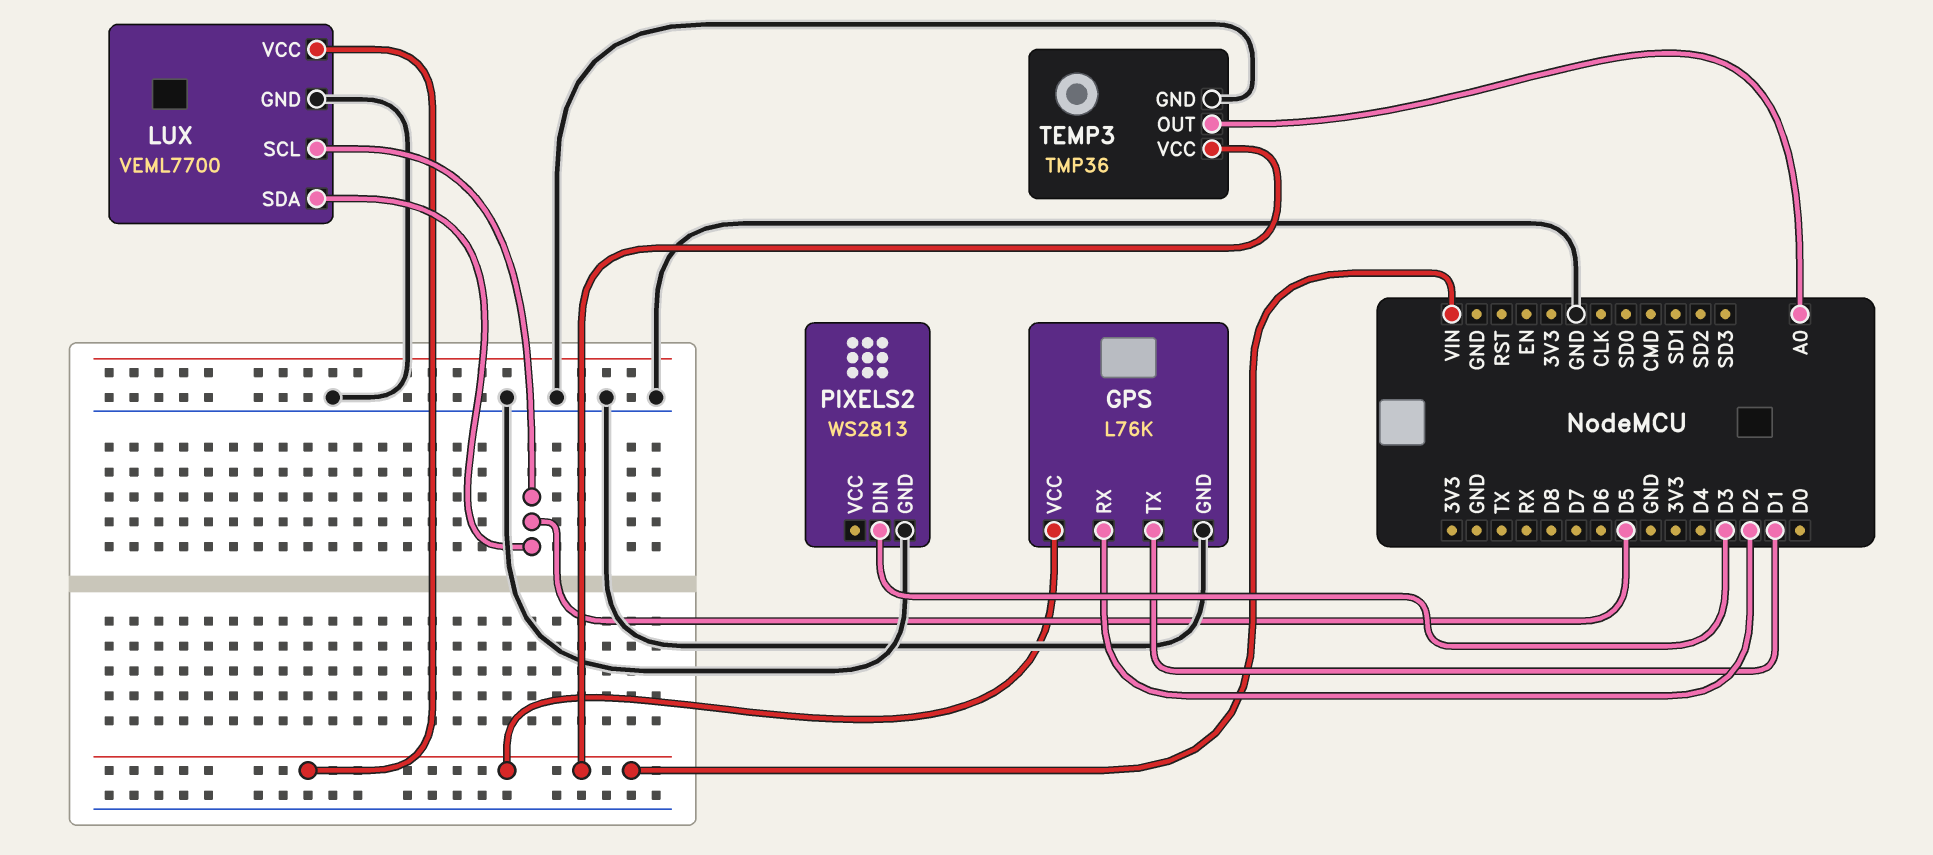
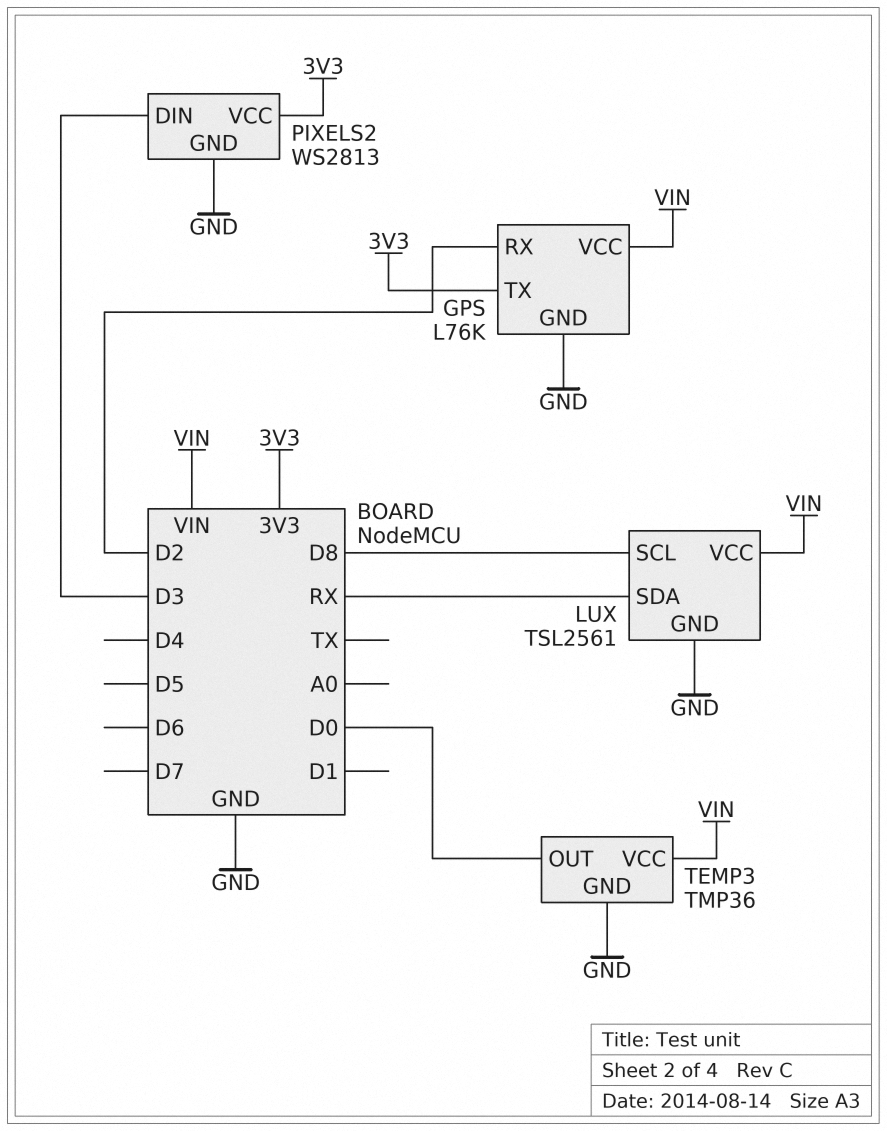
GPS pin TX: D1 -> 3V3
LUX: VEML7700 -> TSL2561
LUX pin SCL: D5 -> D8
LUX pin SDA: D5 -> RX
PIXELS2 pin VCC: none -> 3V3
TEMP3 pin OUT: A0 -> D0

